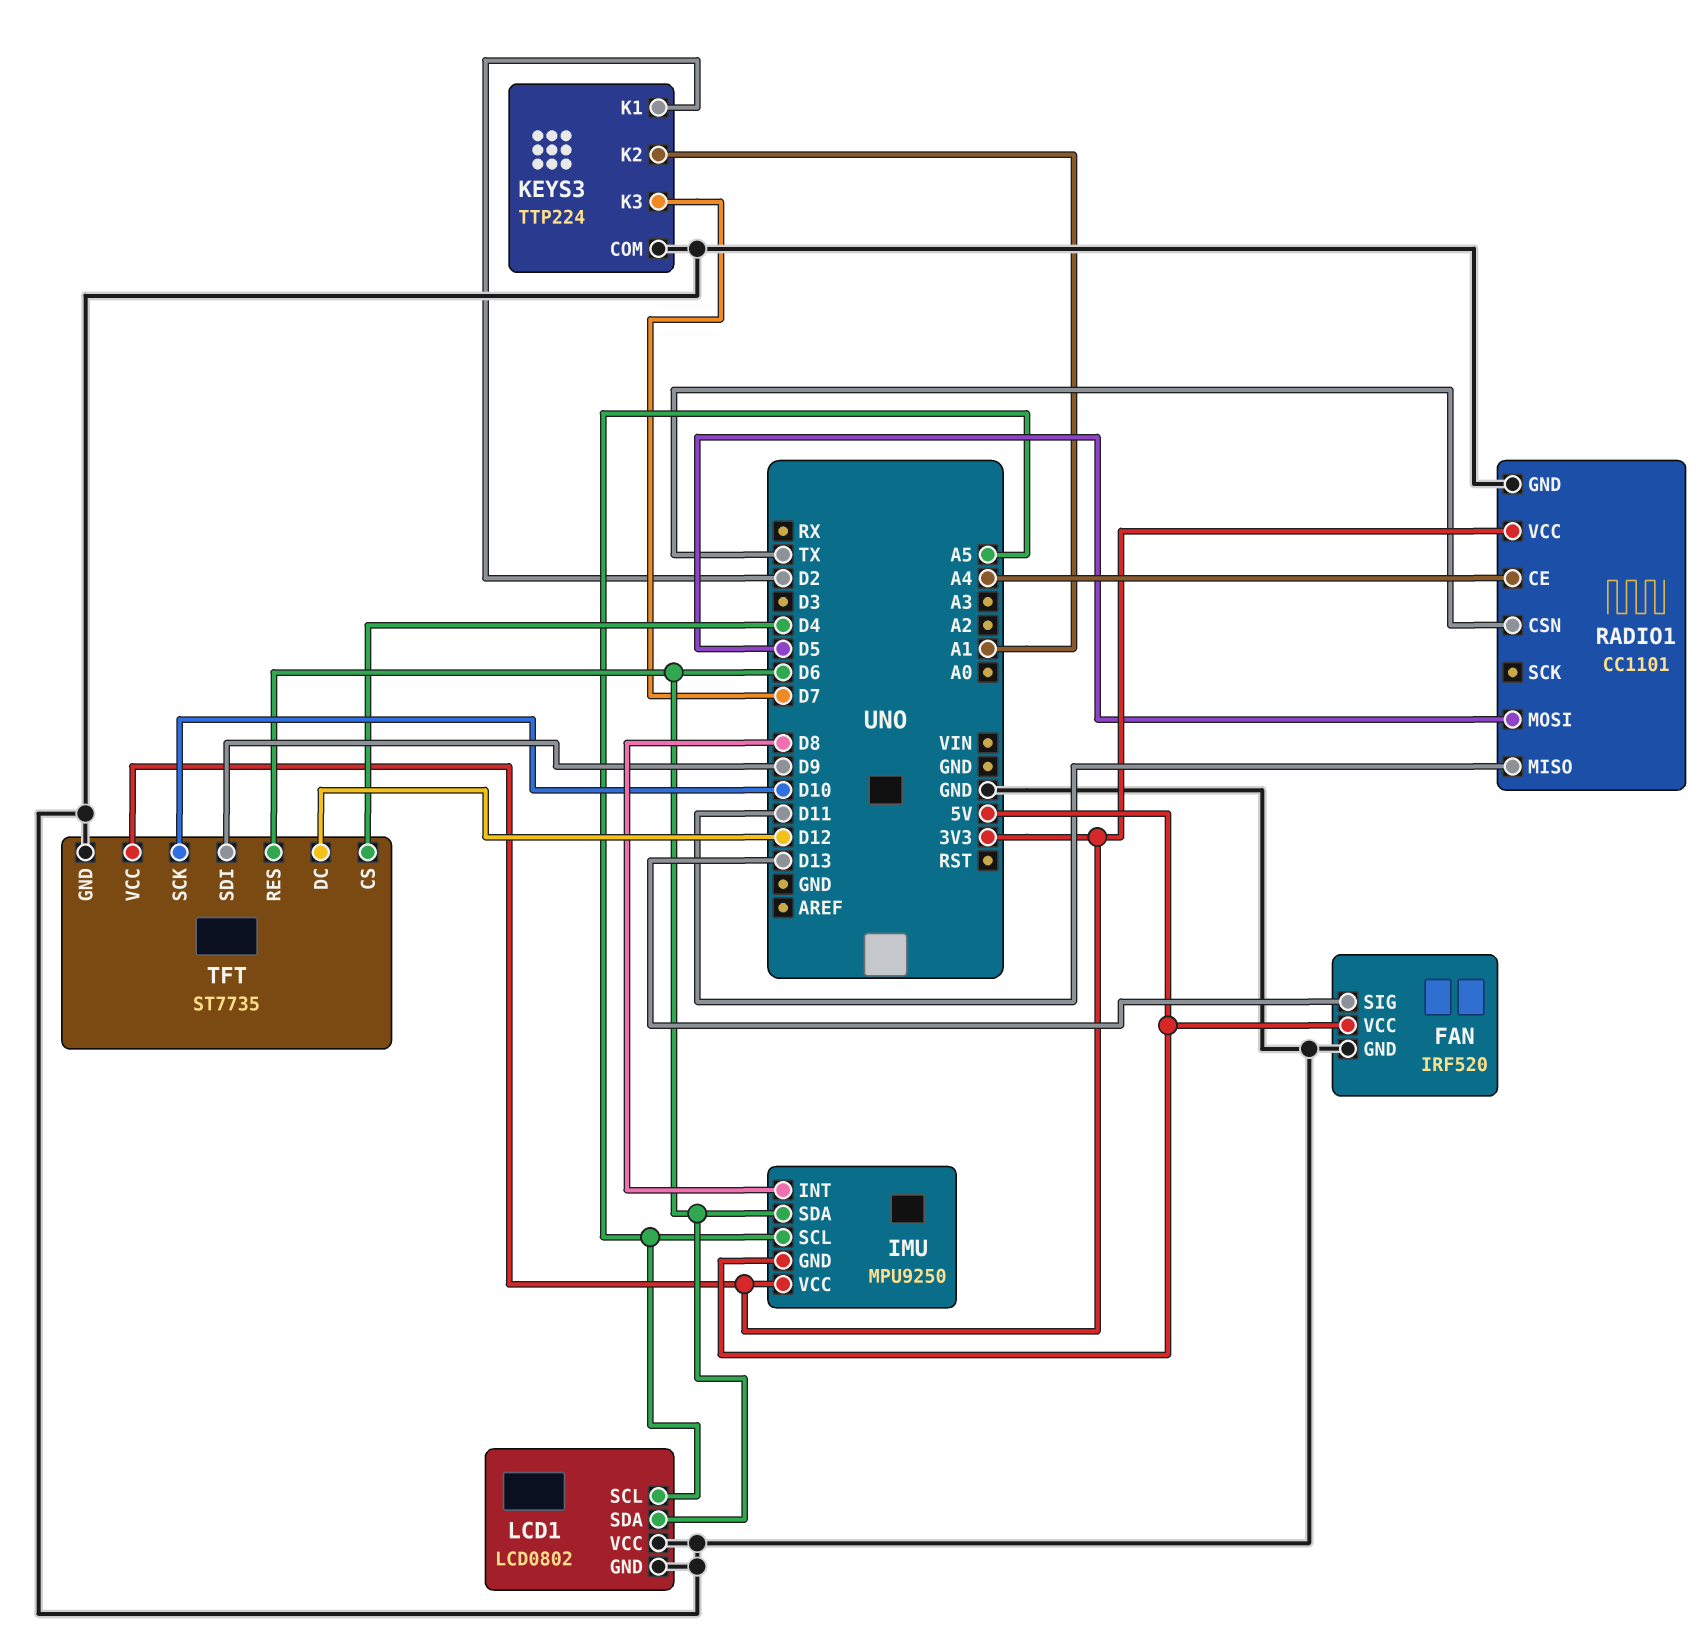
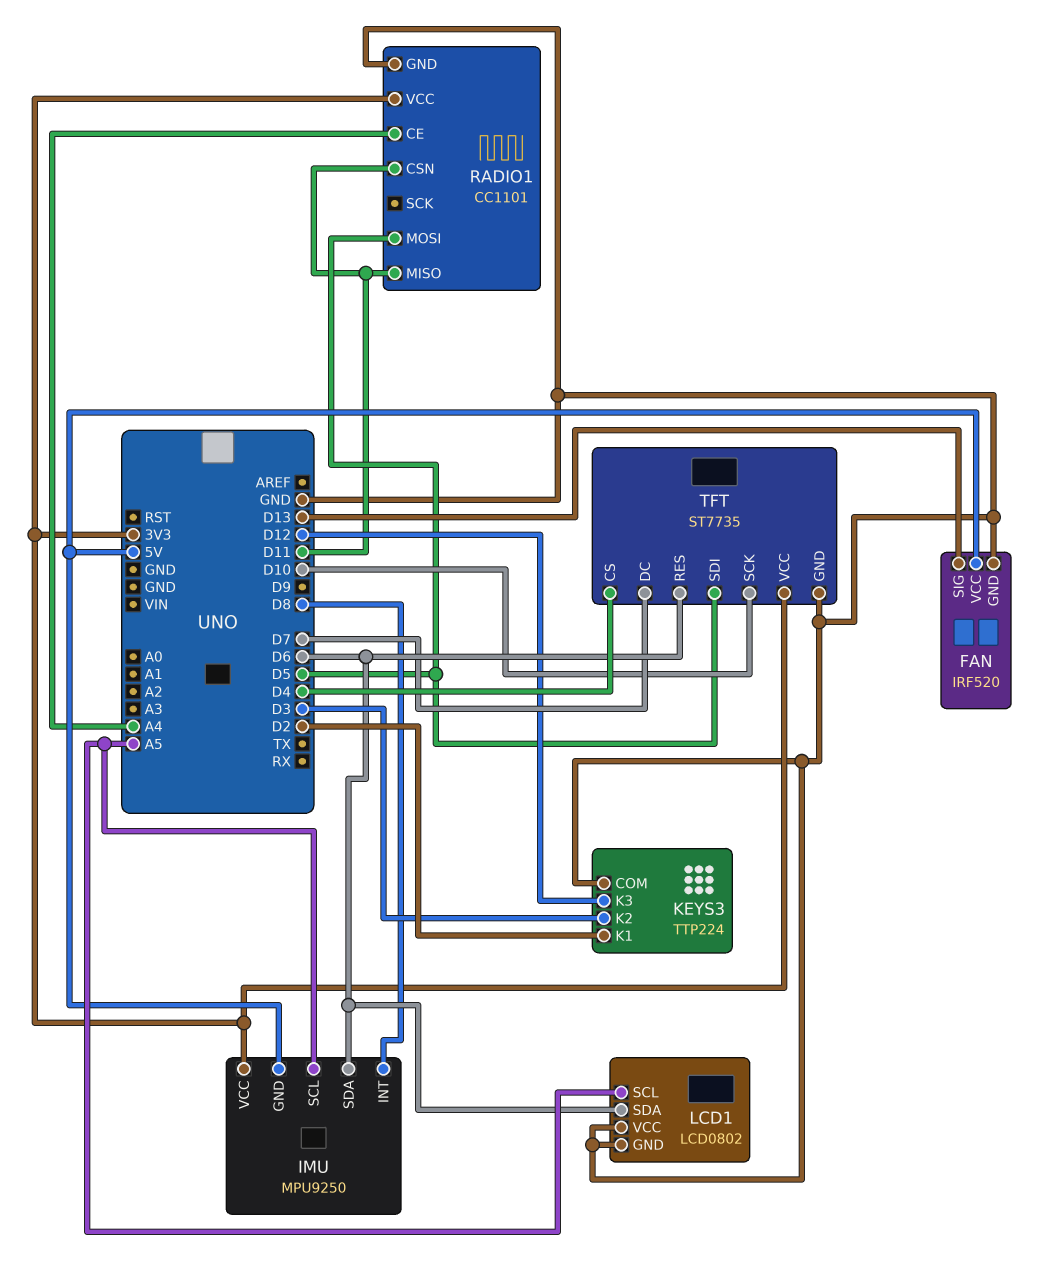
KEYS3 pin K2: A1 -> D3
KEYS3 pin K3: D7 -> D12
RADIO1 pin CSN: TX -> D11
TFT pin DC: D12 -> D7
TFT pin SDI: D9 -> D5

